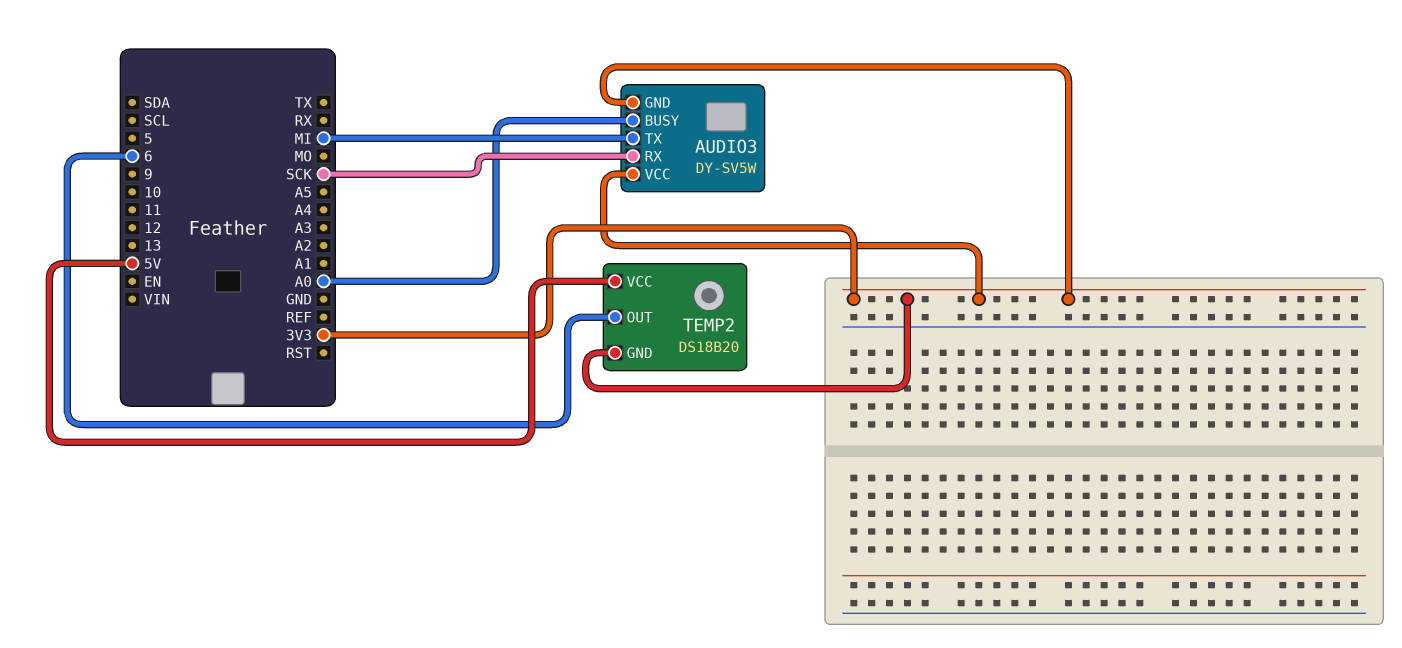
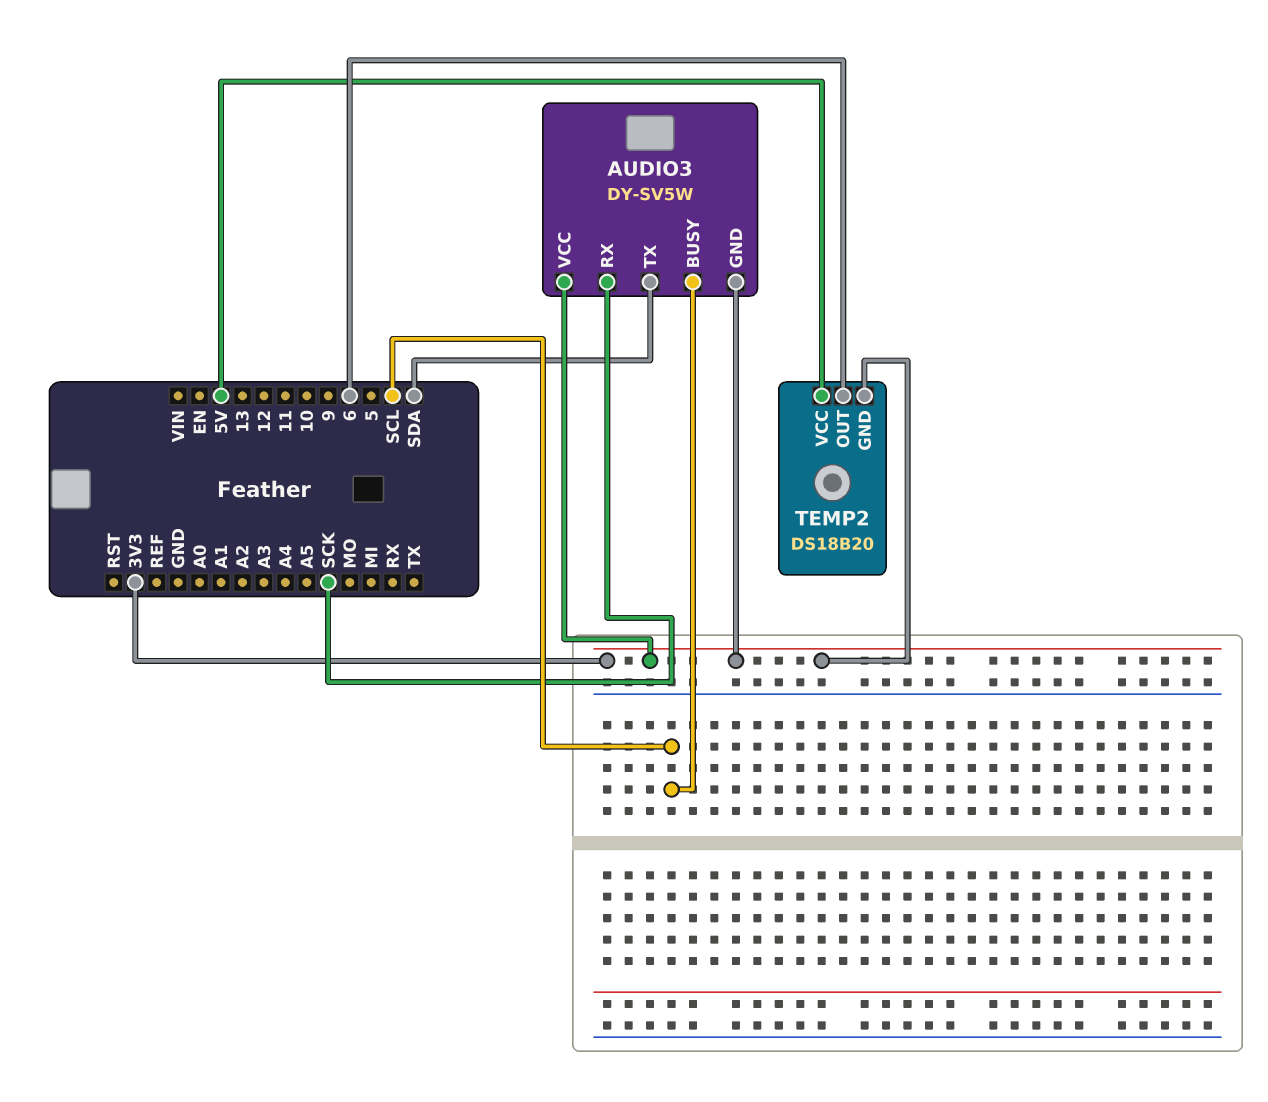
AUDIO3 pin BUSY: A0 -> SCL
AUDIO3 pin TX: MI -> SDA

